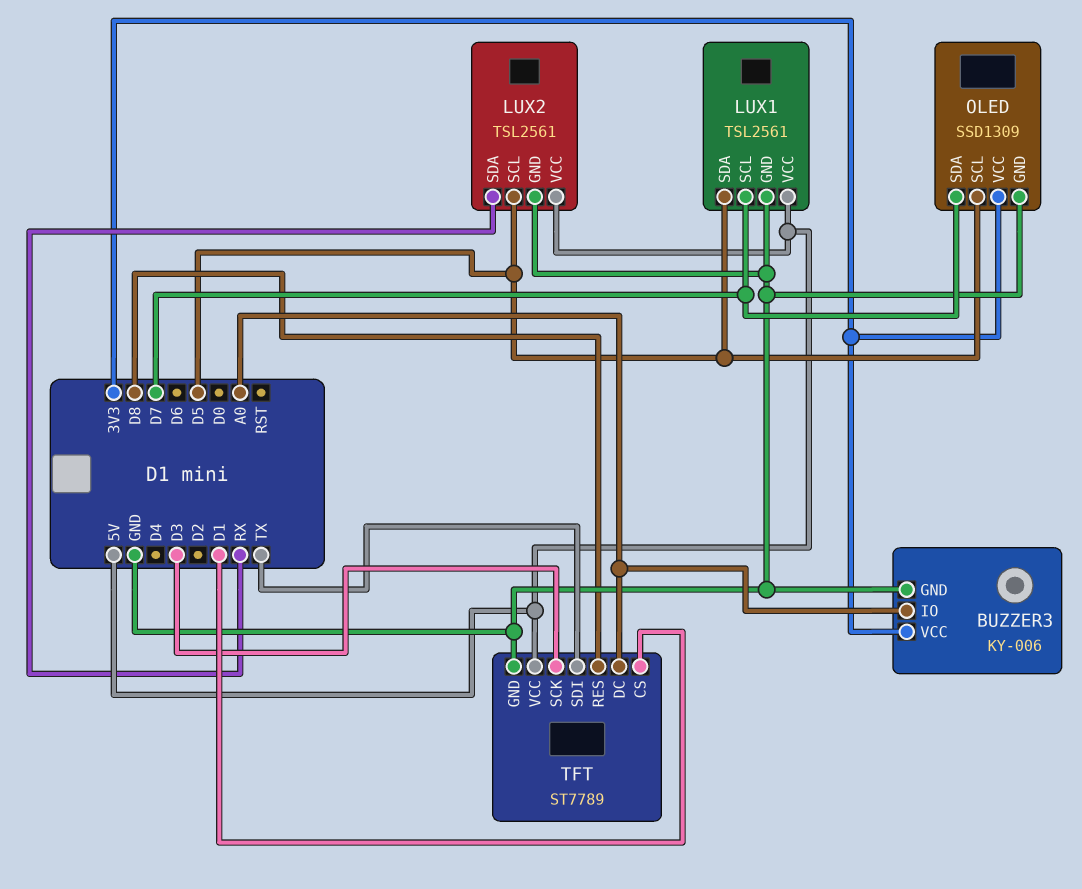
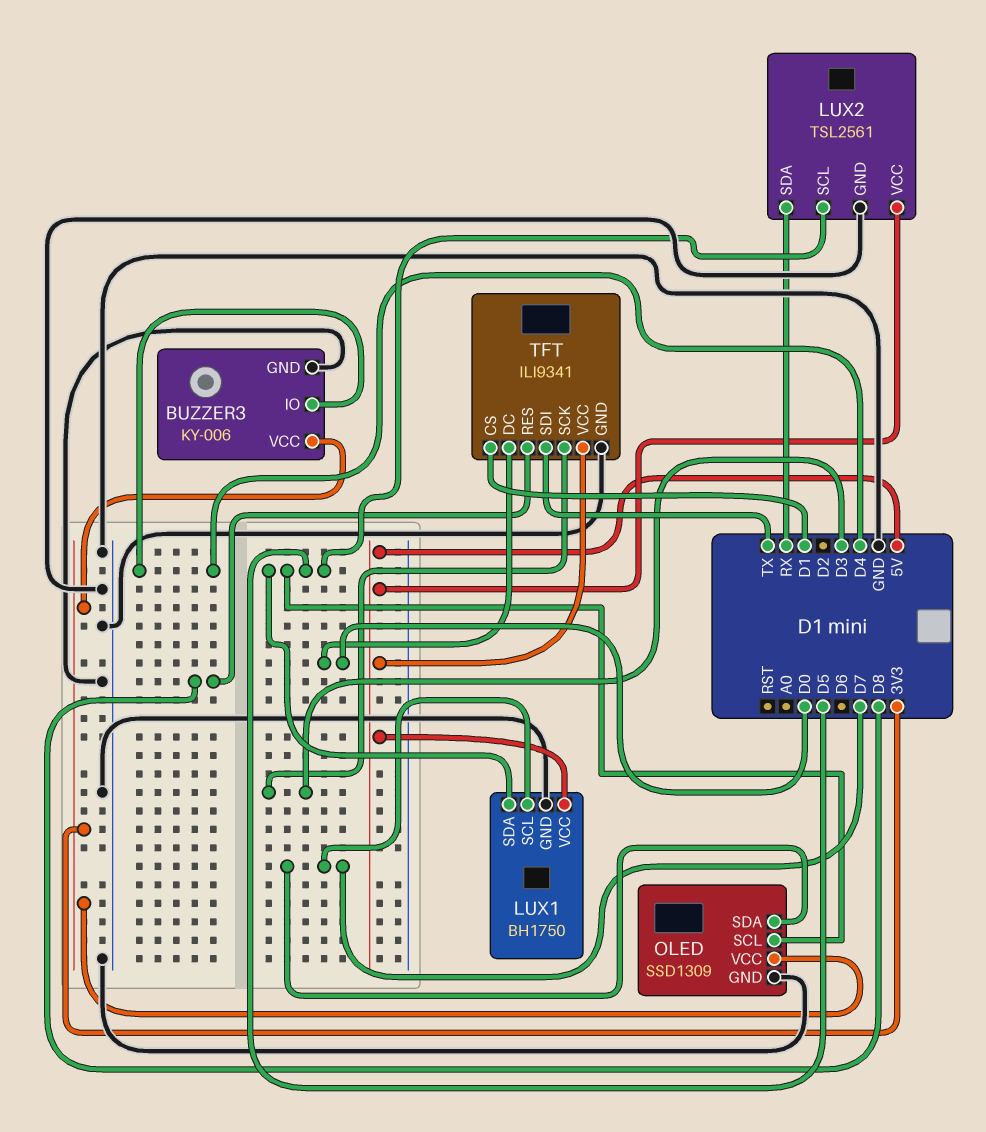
BUZZER3 pin IO: A0 -> D4
LUX1: TSL2561 -> BH1750
TFT: ST7789 -> ILI9341
TFT pin DC: A0 -> D0

